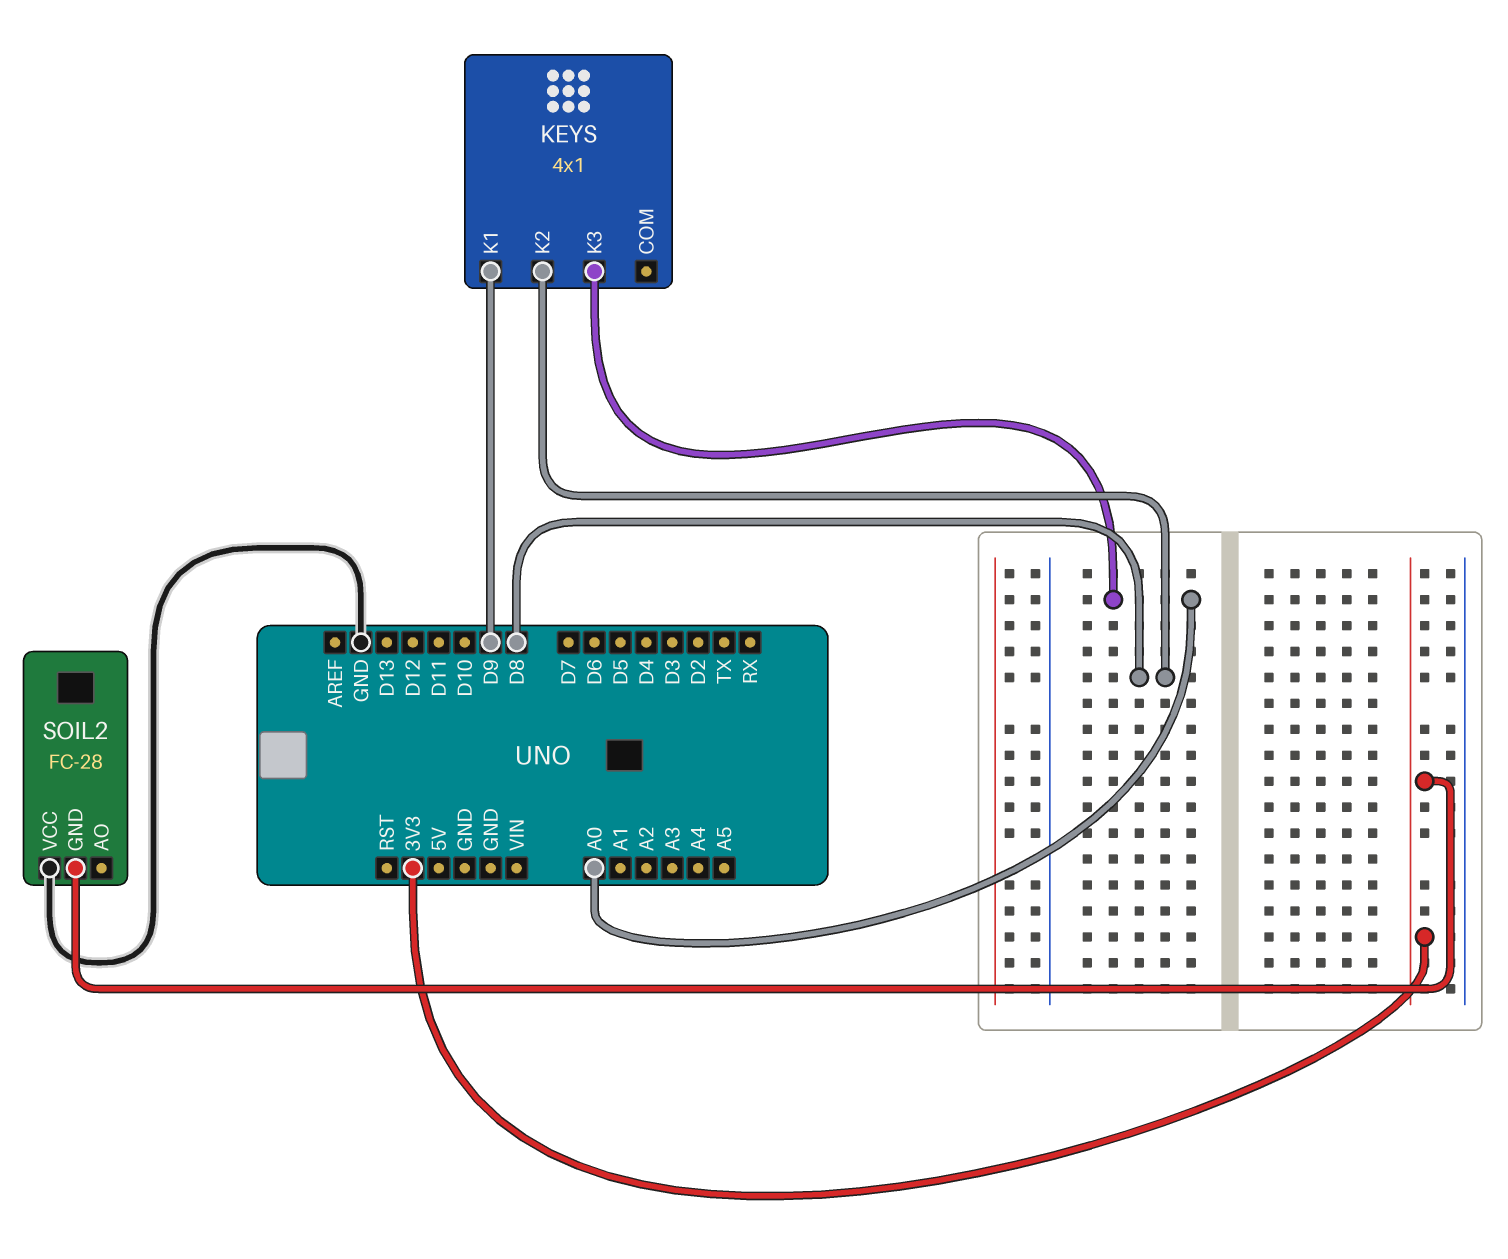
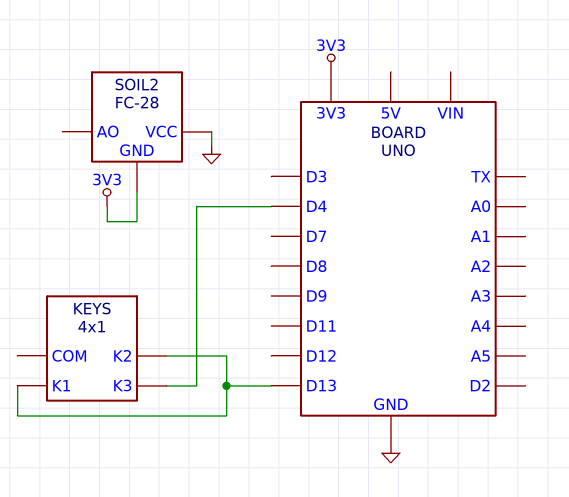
KEYS pin K1: D9 -> D13
KEYS pin K2: D8 -> D13
KEYS pin K3: A0 -> D4

